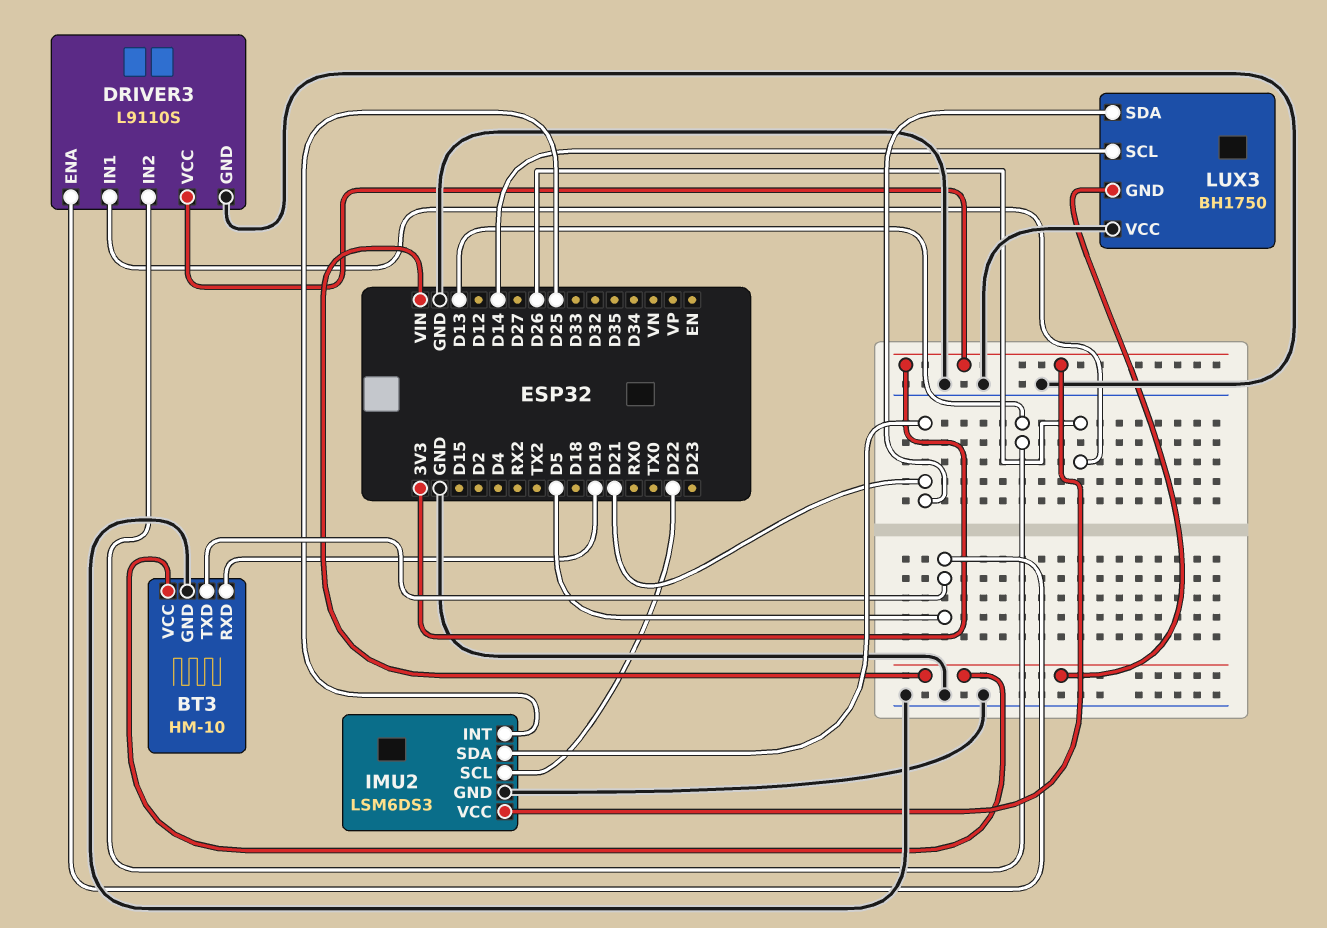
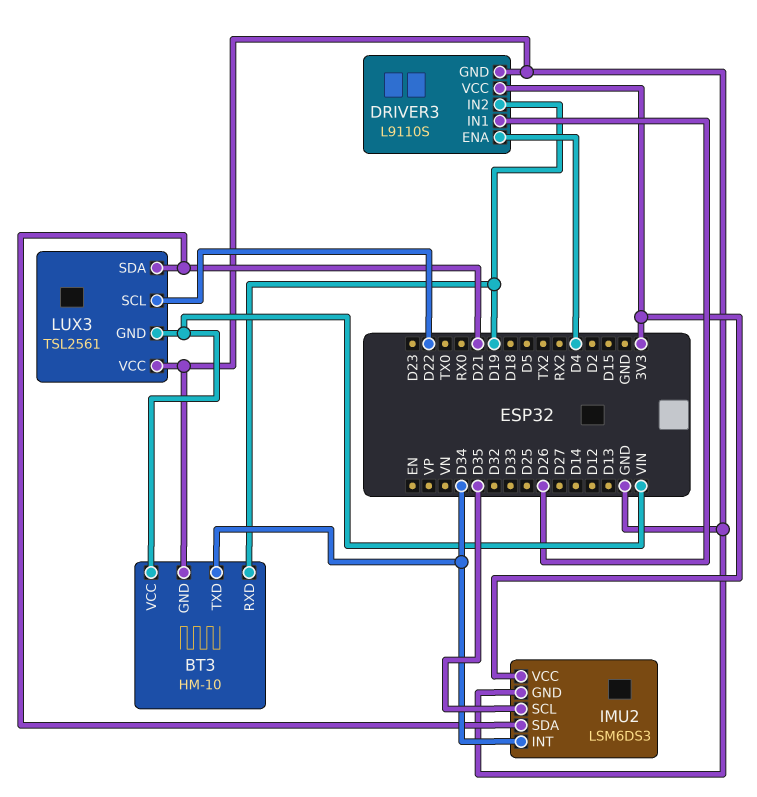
BT3 pin TXD: D5 -> D34
DRIVER3 pin ENA: D5 -> D4
DRIVER3 pin IN2: D13 -> D19
IMU2 pin INT: D25 -> D34
IMU2 pin SCL: D22 -> D35
LUX3: BH1750 -> TSL2561
LUX3 pin SCL: D14 -> D22

